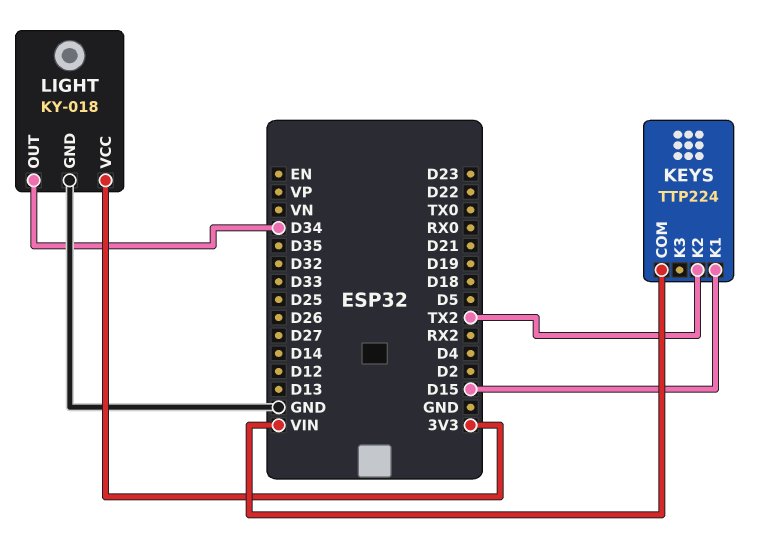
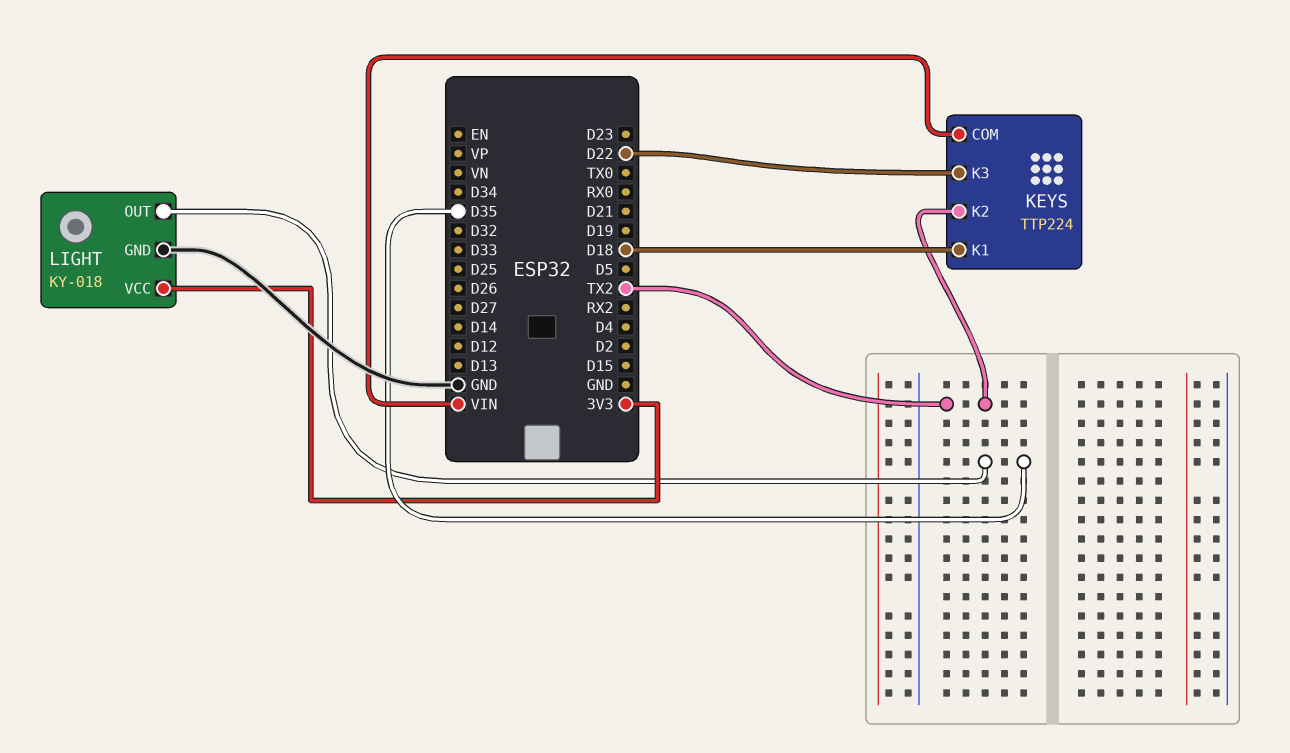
KEYS pin K1: D15 -> D18
KEYS pin K3: none -> D22
LIGHT pin OUT: D34 -> D35

